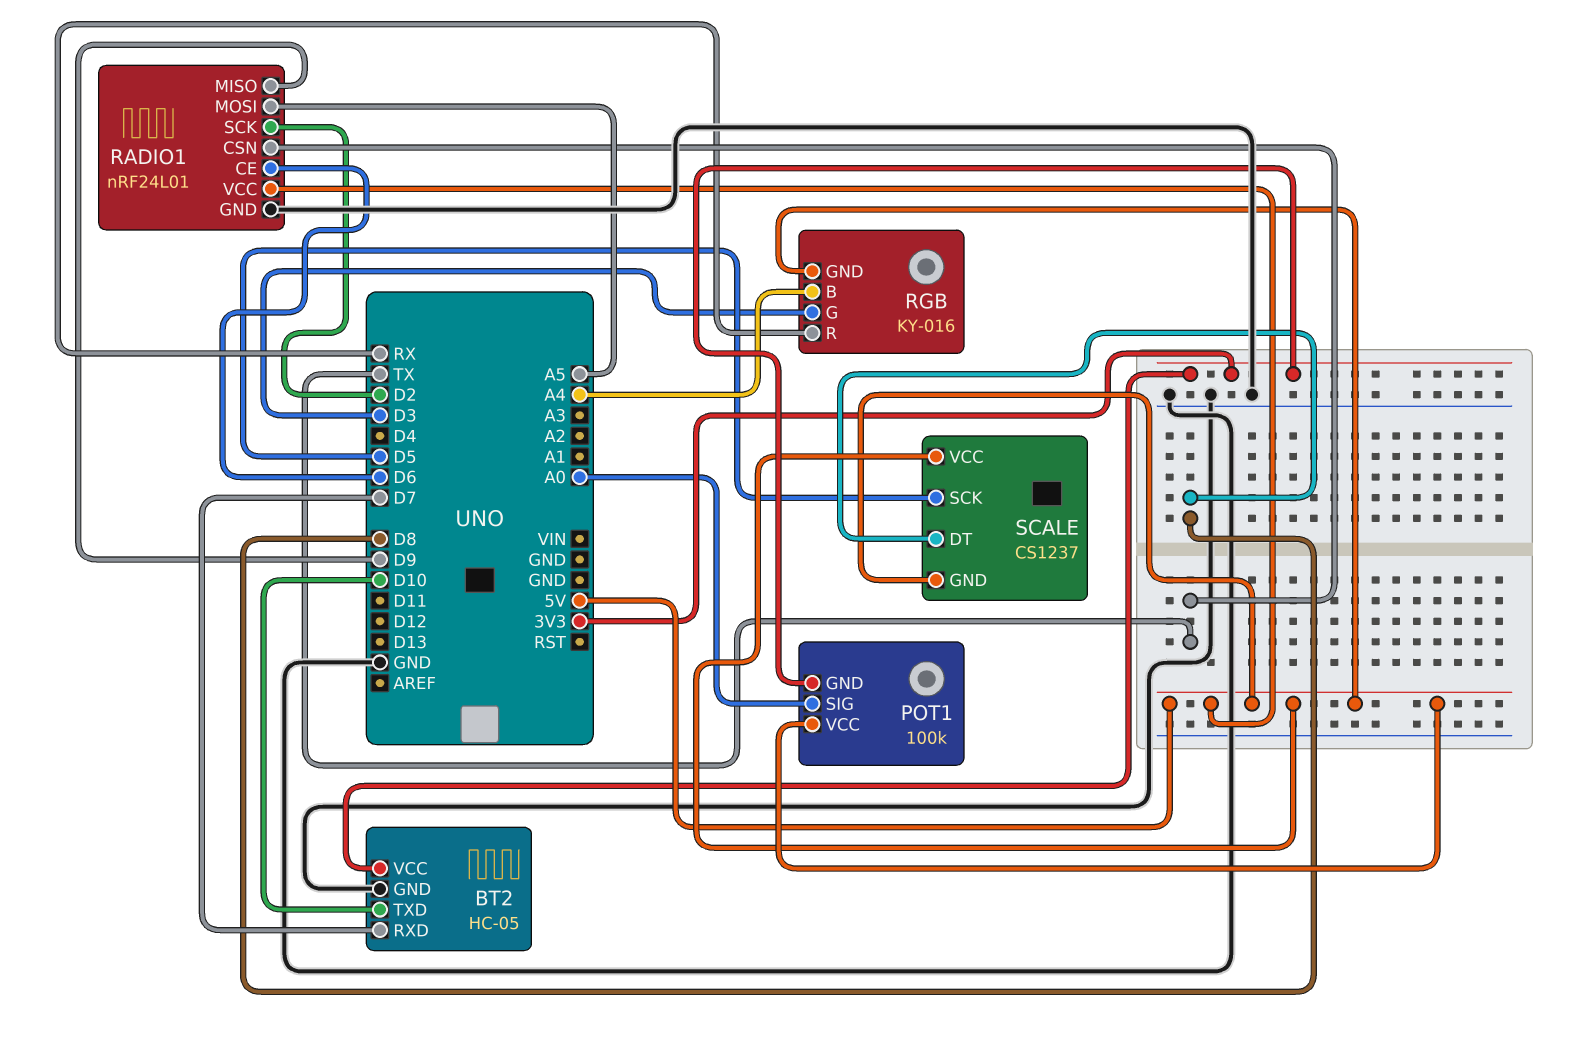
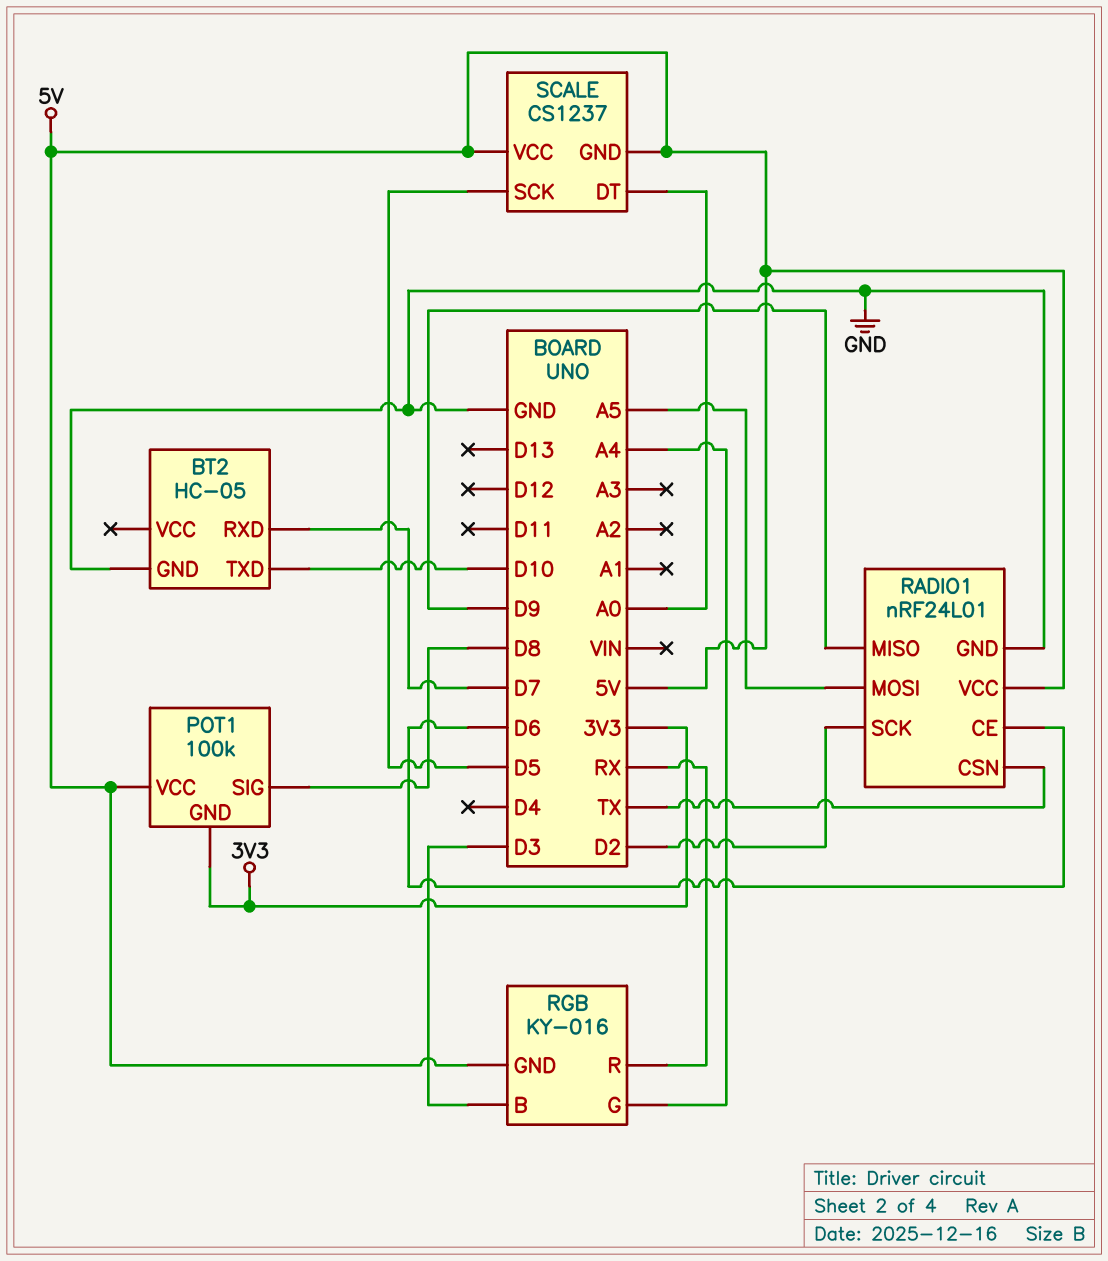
BT2 pin VCC: 3V3 -> none
POT1 pin SIG: A0 -> D8
RGB pin B: A4 -> D3
RGB pin G: D3 -> A4
SCALE pin DT: D8 -> A0

